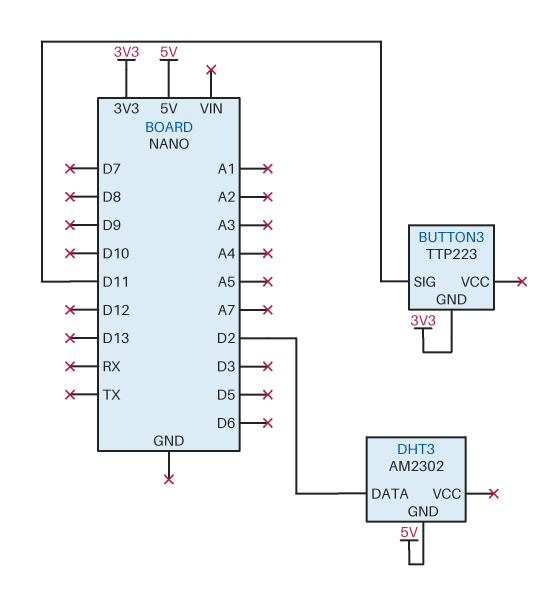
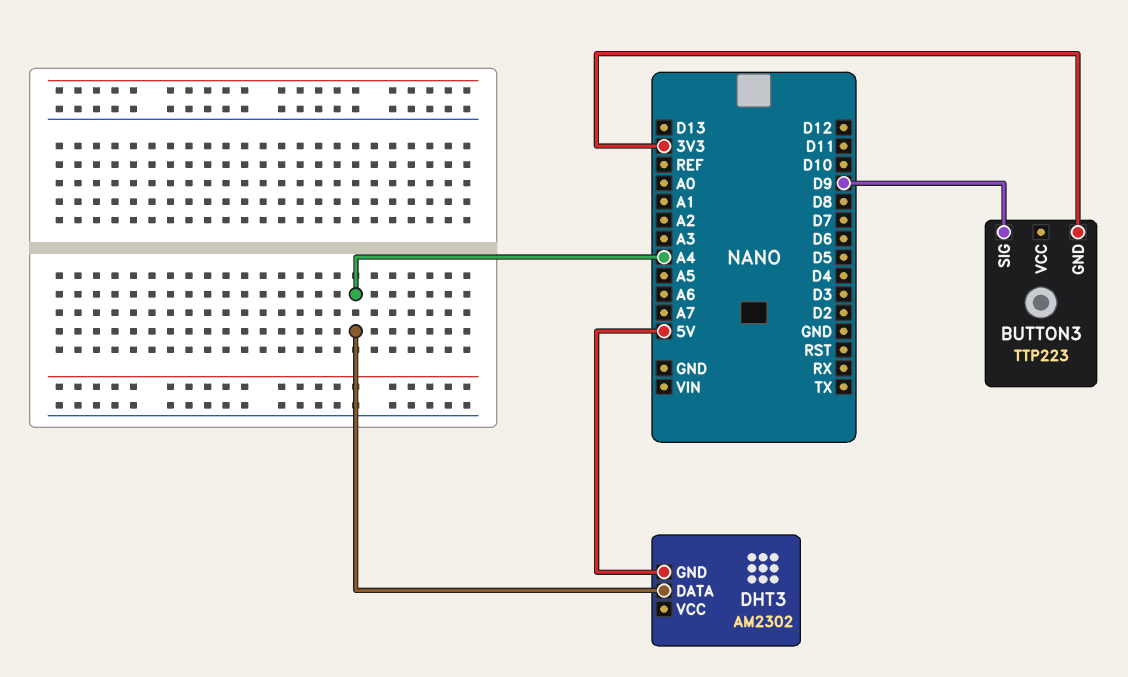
BUTTON3 pin SIG: D11 -> D9
DHT3 pin DATA: D2 -> A4

